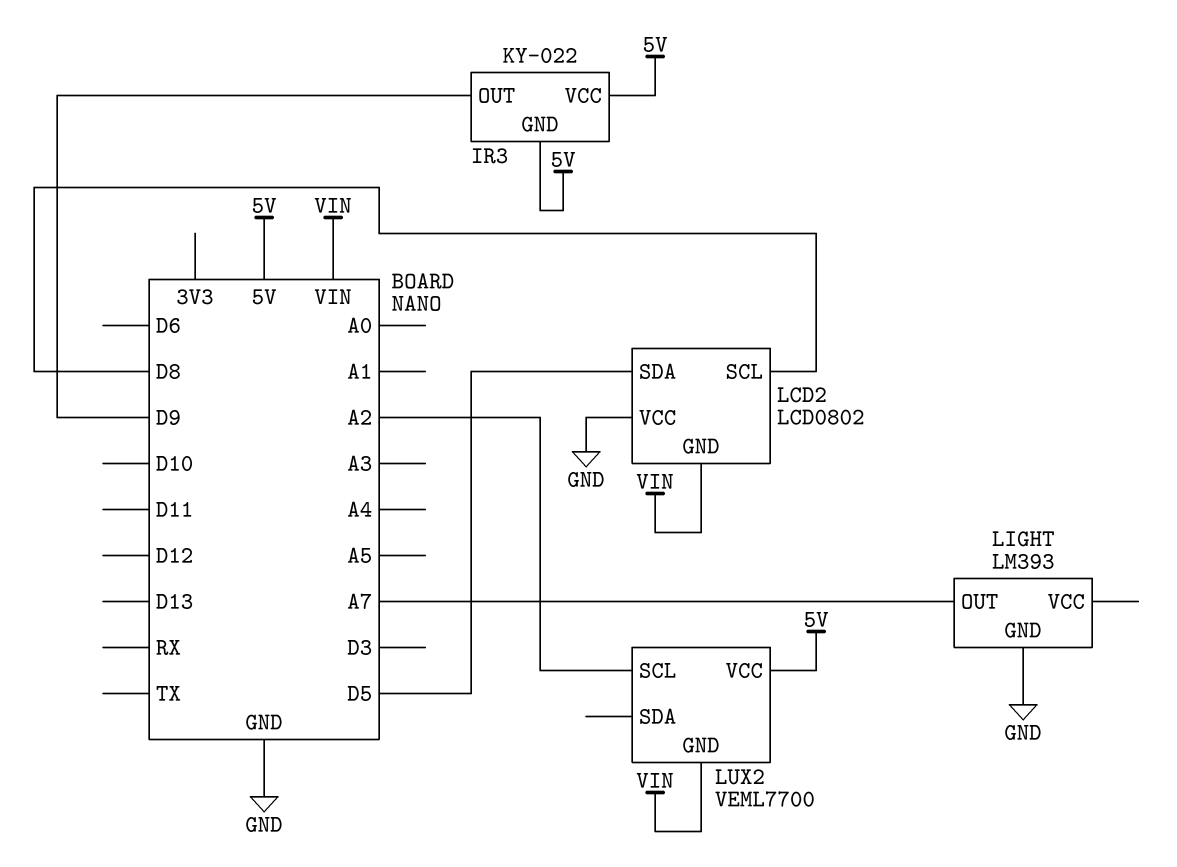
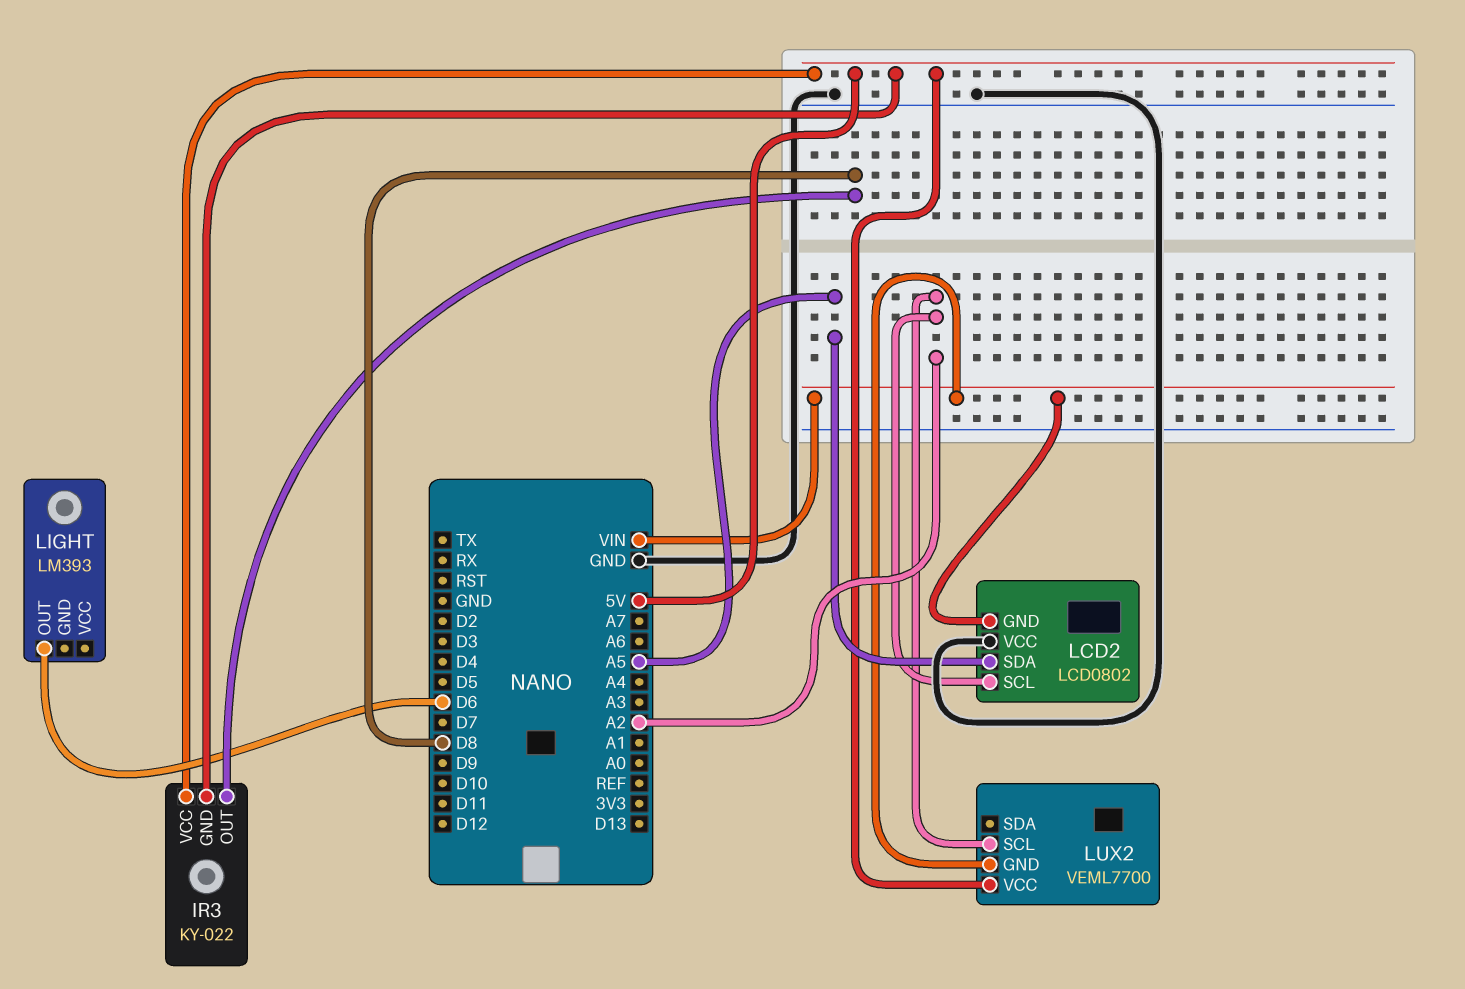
IR3 pin OUT: D9 -> D8
LCD2 pin SCL: D8 -> A2
LCD2 pin SDA: D5 -> A5
LIGHT pin GND: GND -> none
LIGHT pin OUT: A7 -> D6

